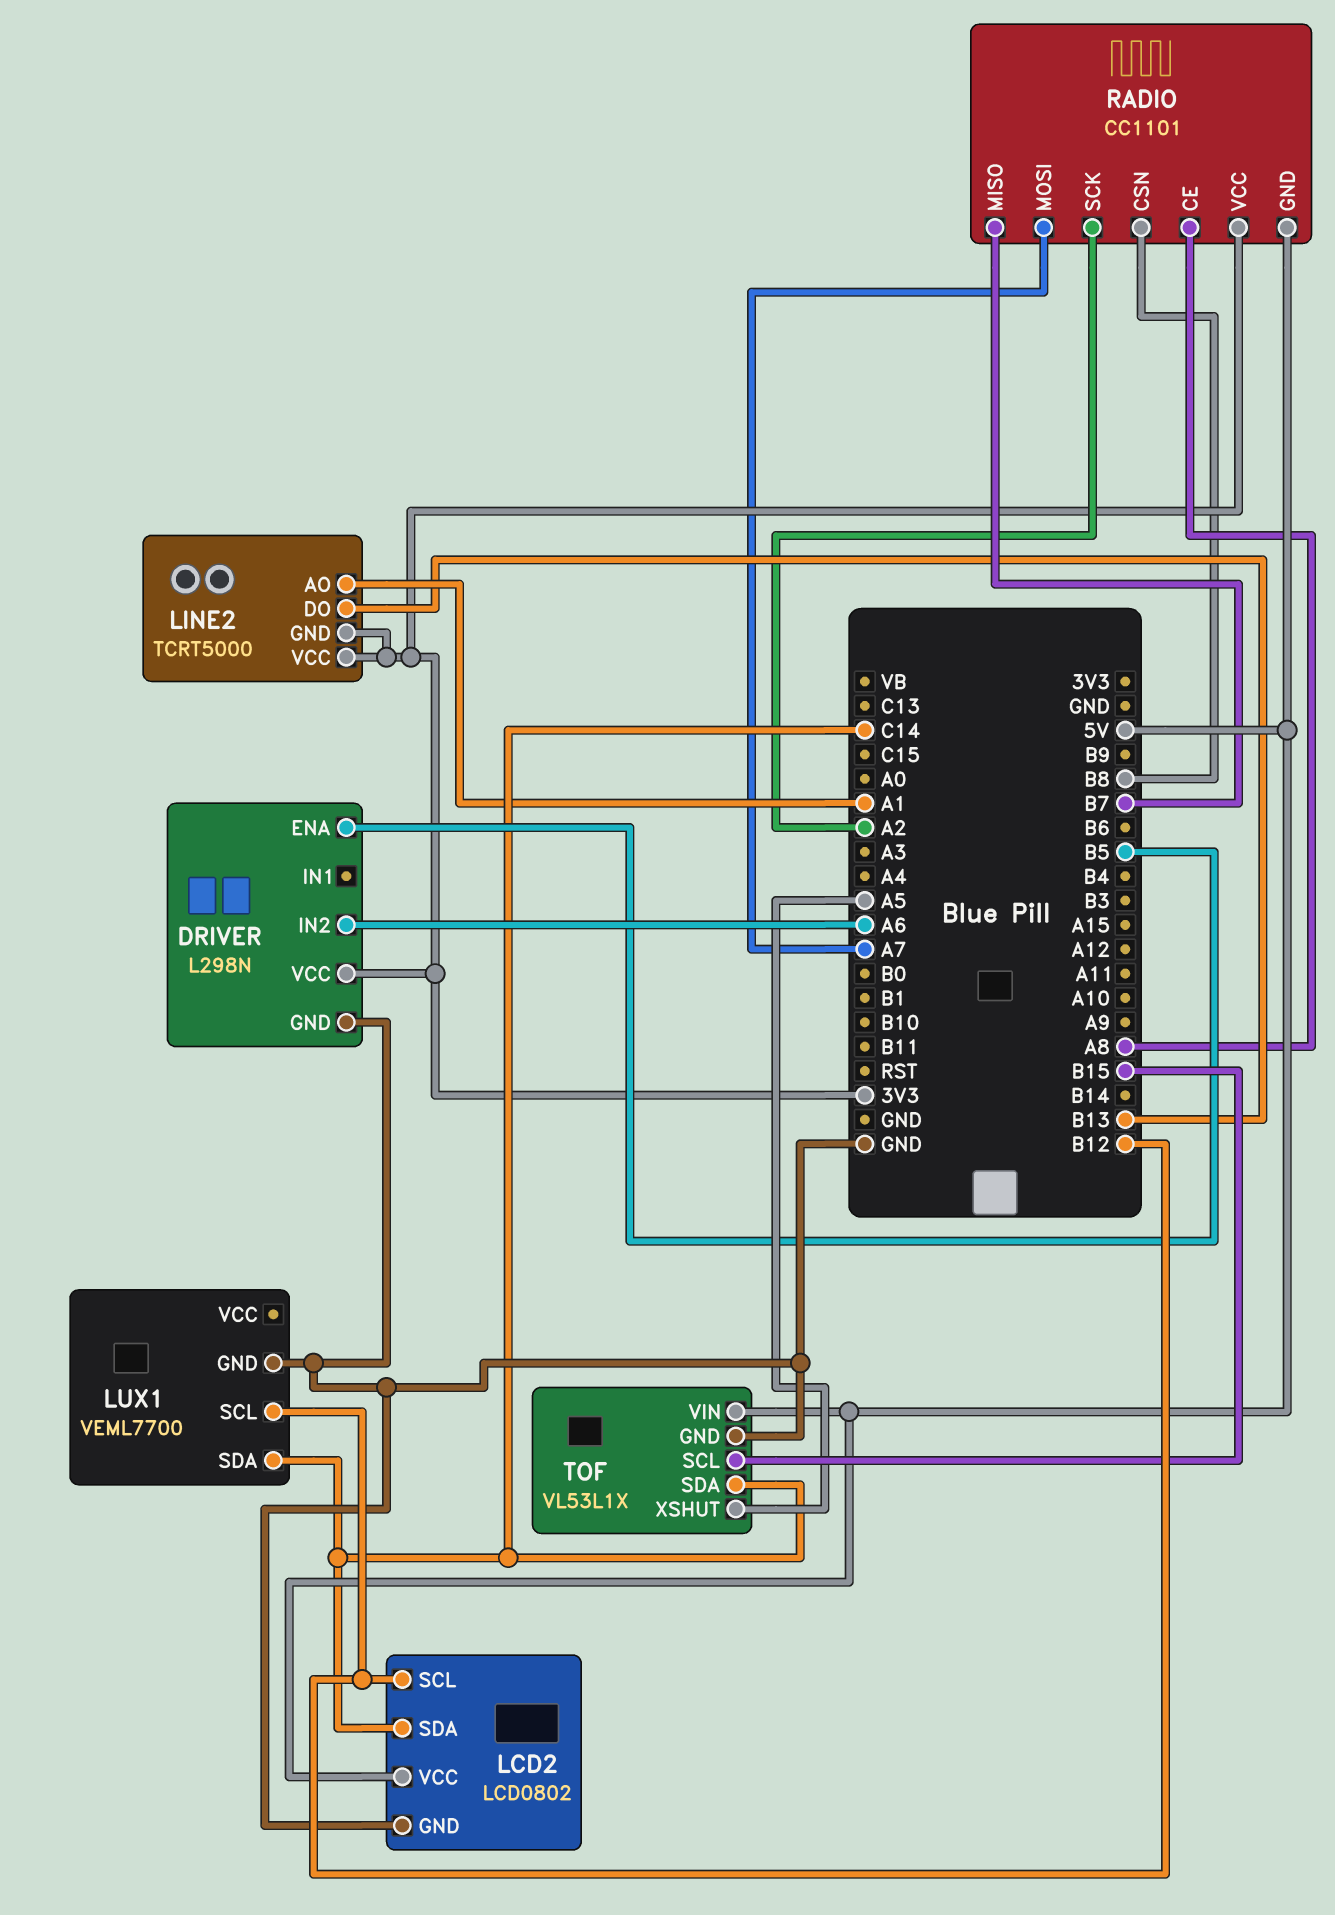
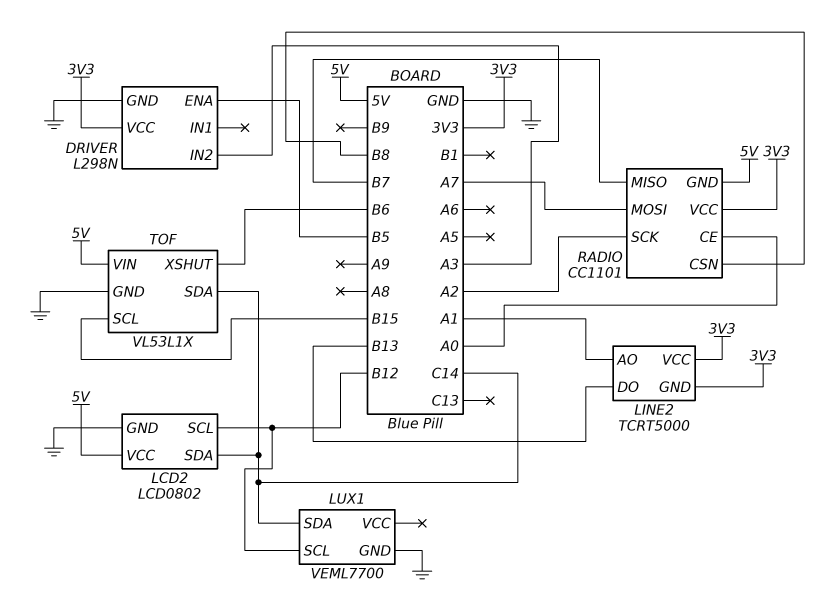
DRIVER pin IN2: A6 -> A3
RADIO pin CE: A8 -> A0
TOF pin XSHUT: A5 -> B6

